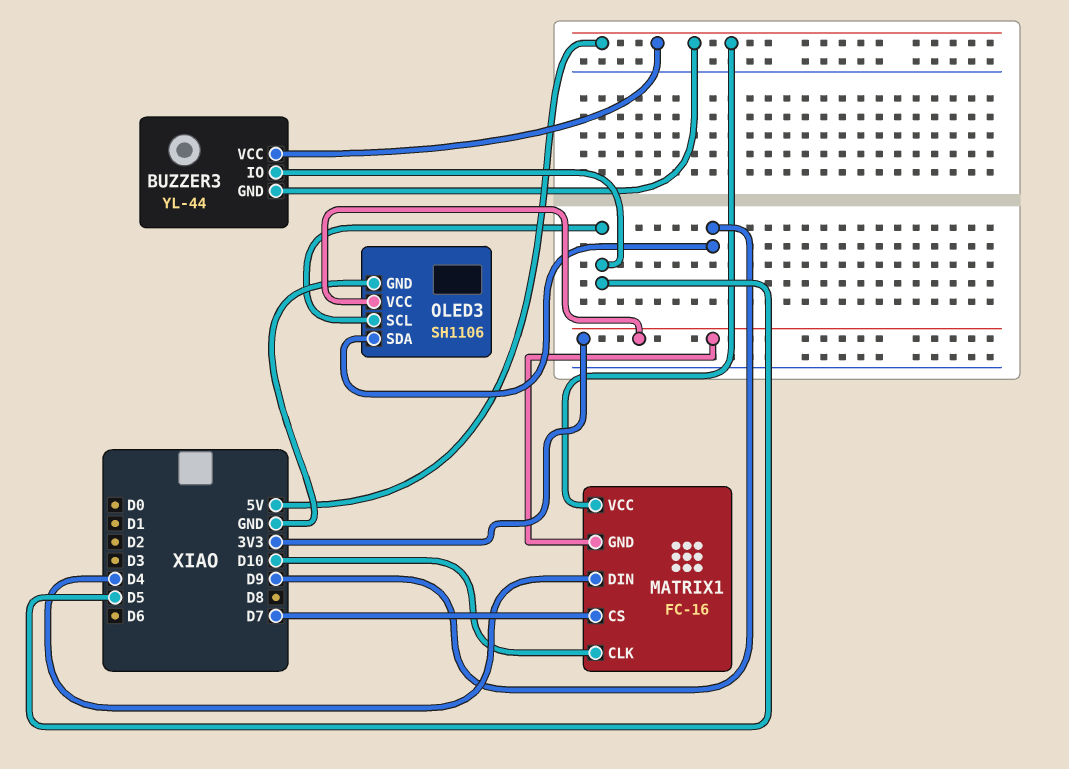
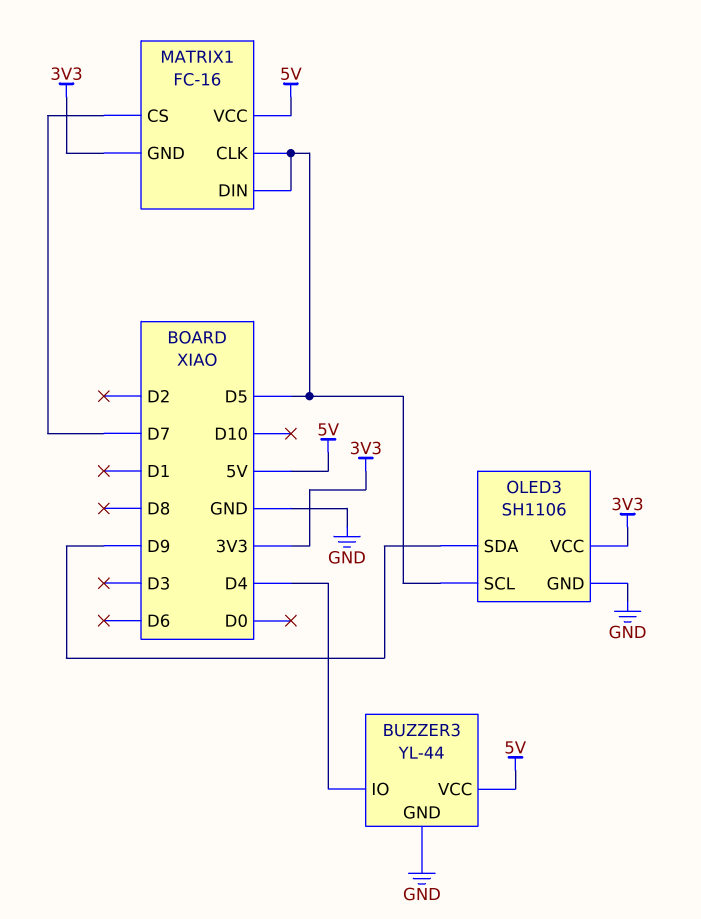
BUZZER3 pin GND: 5V -> GND
BUZZER3 pin IO: D5 -> D4
MATRIX1 pin CLK: D10 -> D5
MATRIX1 pin DIN: D4 -> D5

